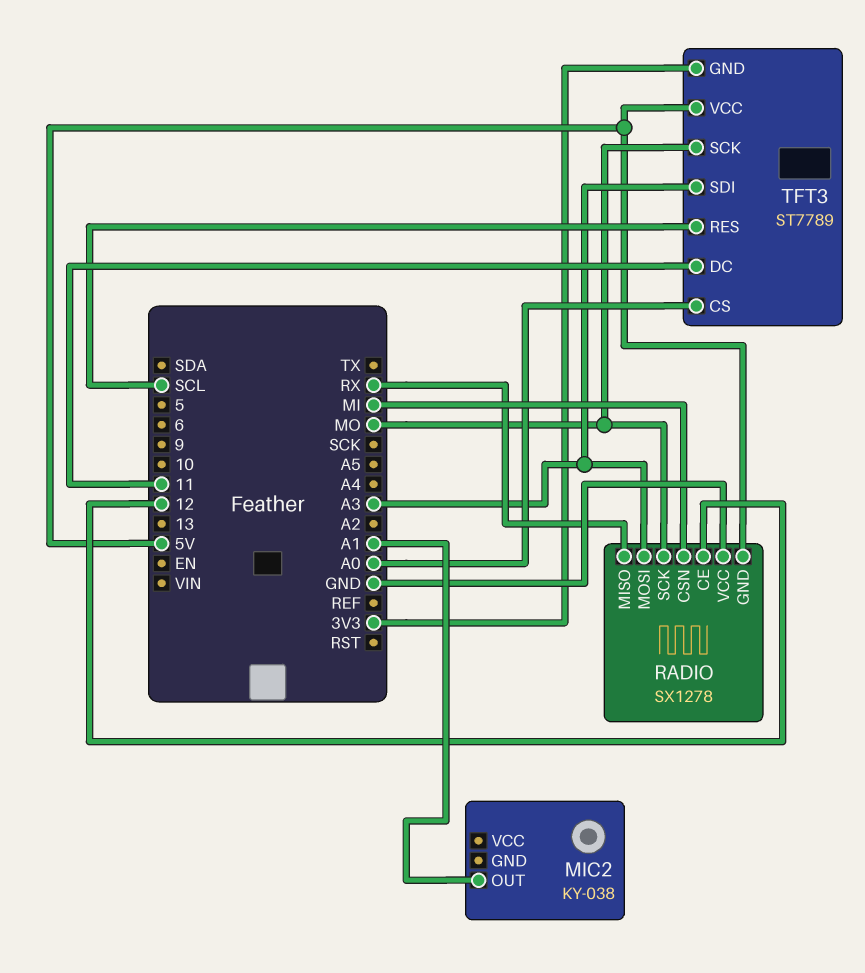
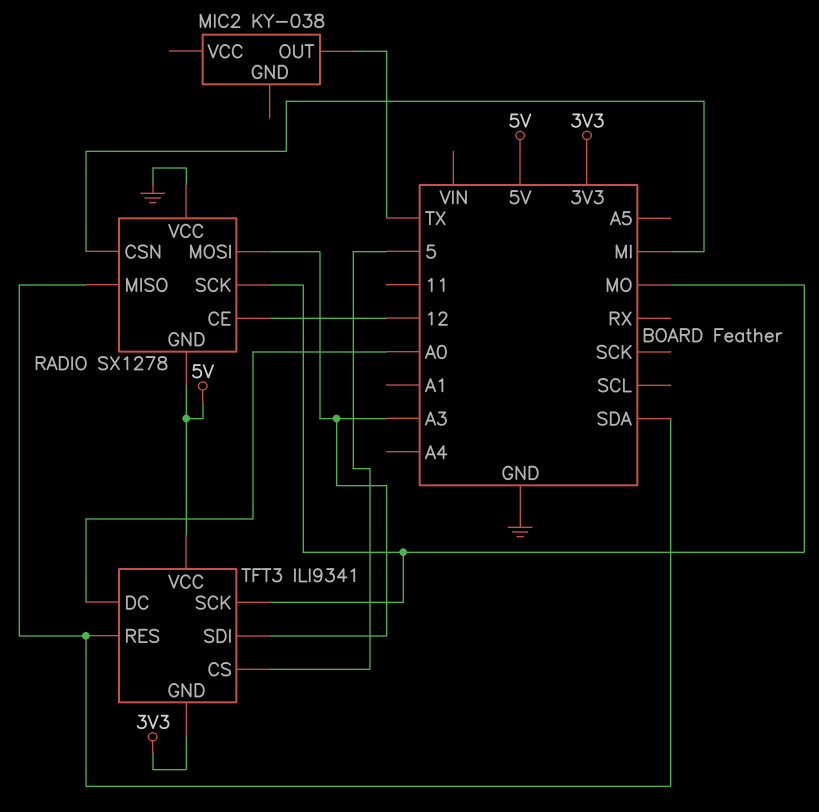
MIC2 pin OUT: A1 -> TX
RADIO pin MISO: RX -> SDA
TFT3: ST7789 -> ILI9341
TFT3 pin CS: A0 -> 5
TFT3 pin DC: 11 -> A0
TFT3 pin RES: SCL -> SDA

